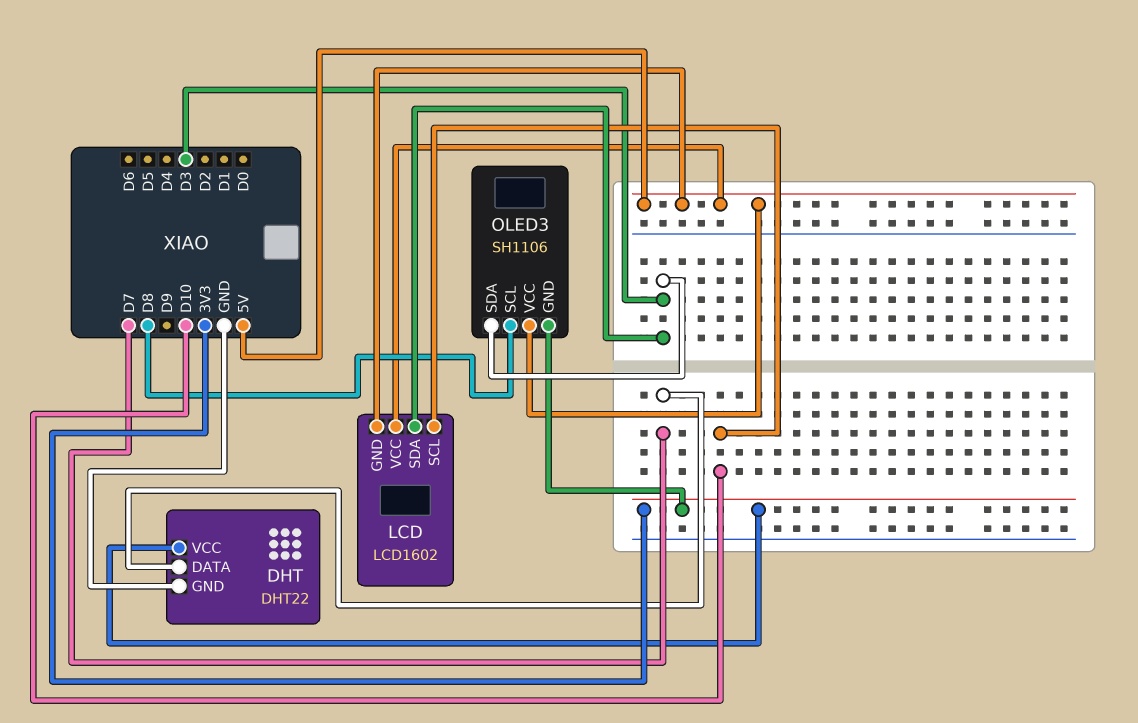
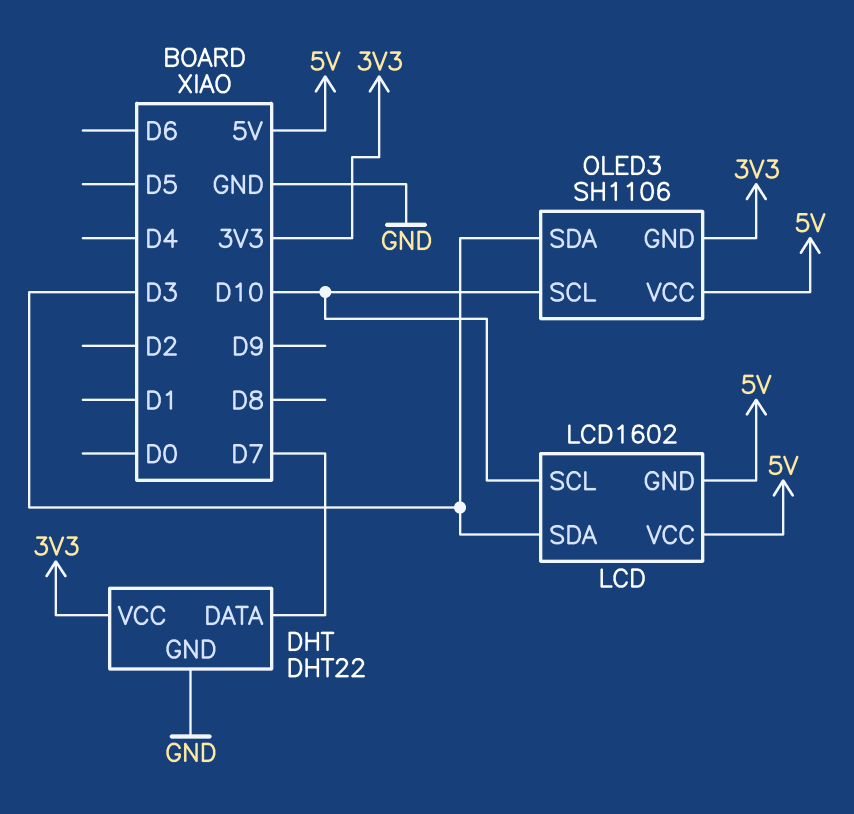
OLED3 pin SCL: D8 -> D10

